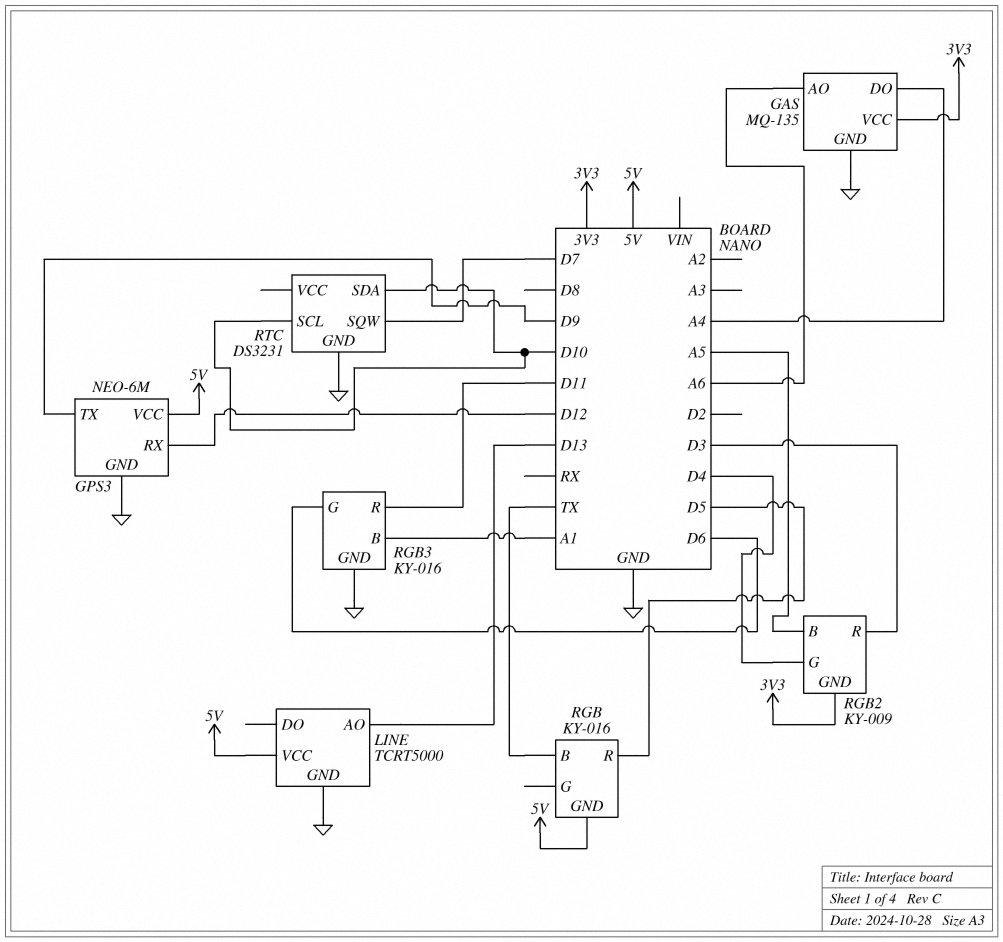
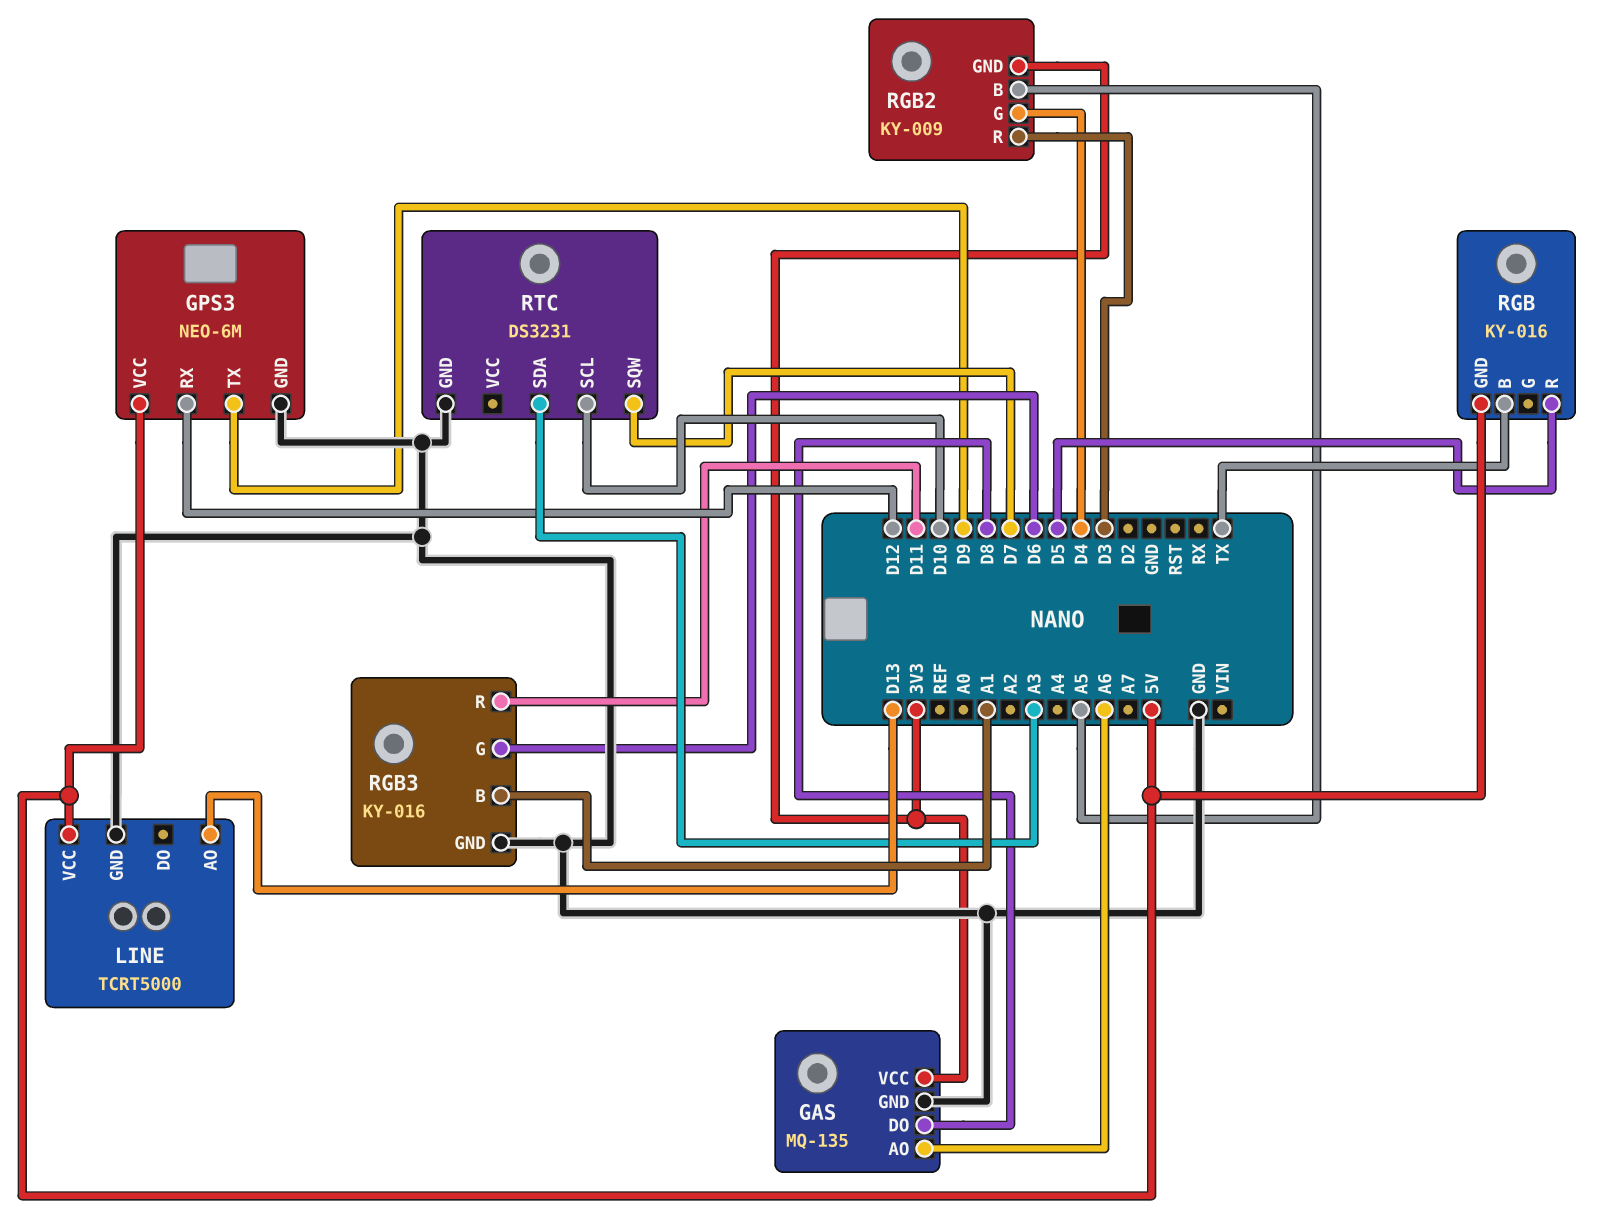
GAS pin DO: A4 -> D8
RTC pin SDA: D10 -> A3

